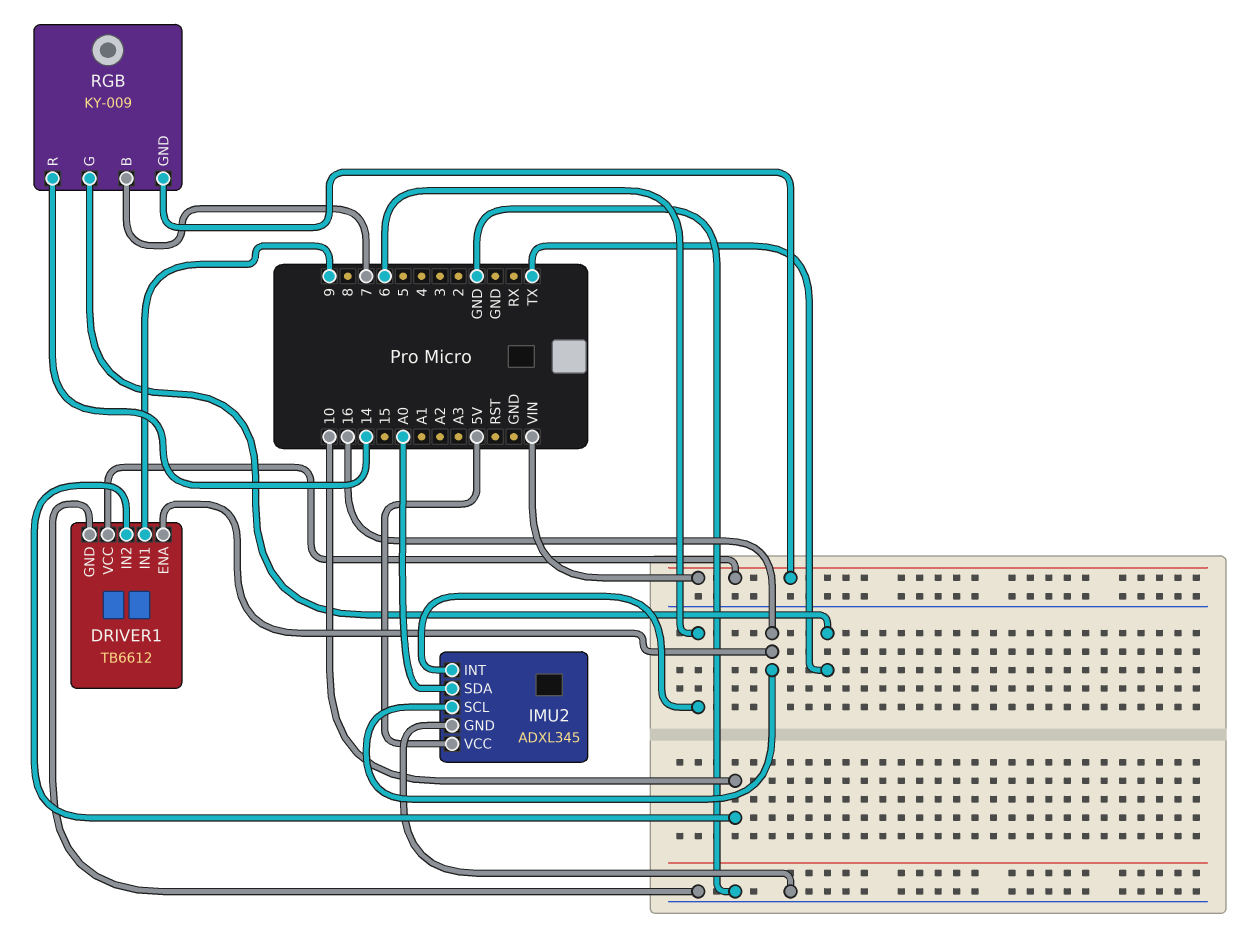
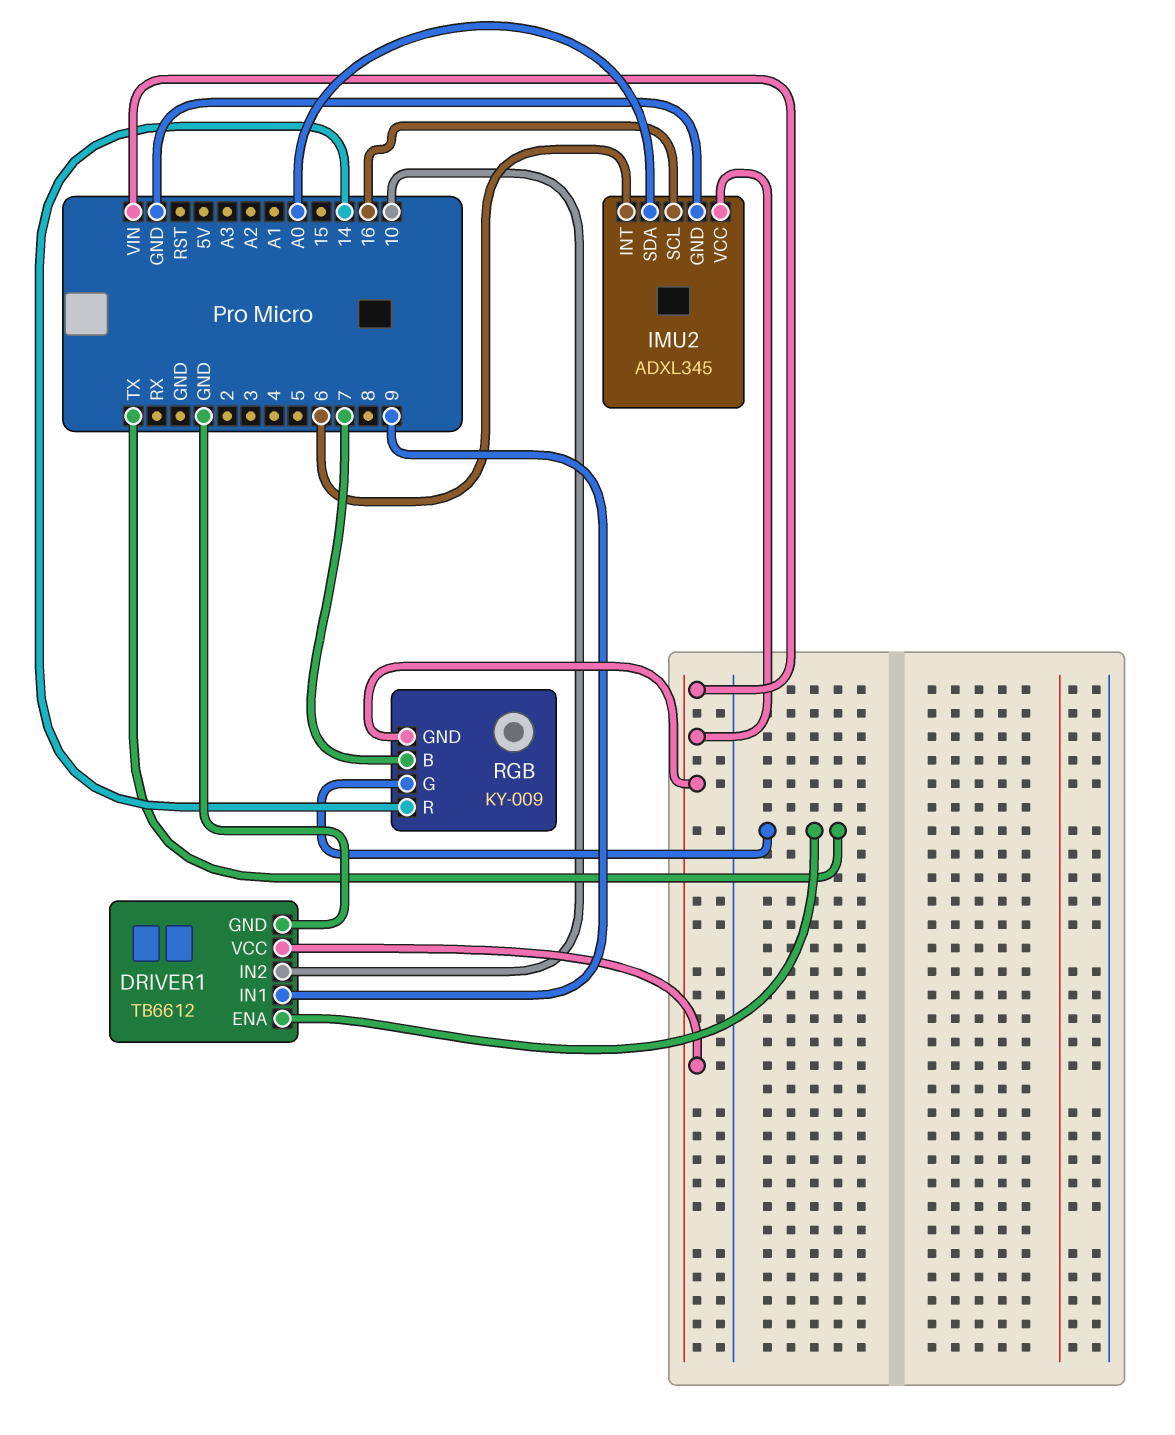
DRIVER1 pin ENA: 16 -> TX
IMU2 pin VCC: 5V -> VIN

